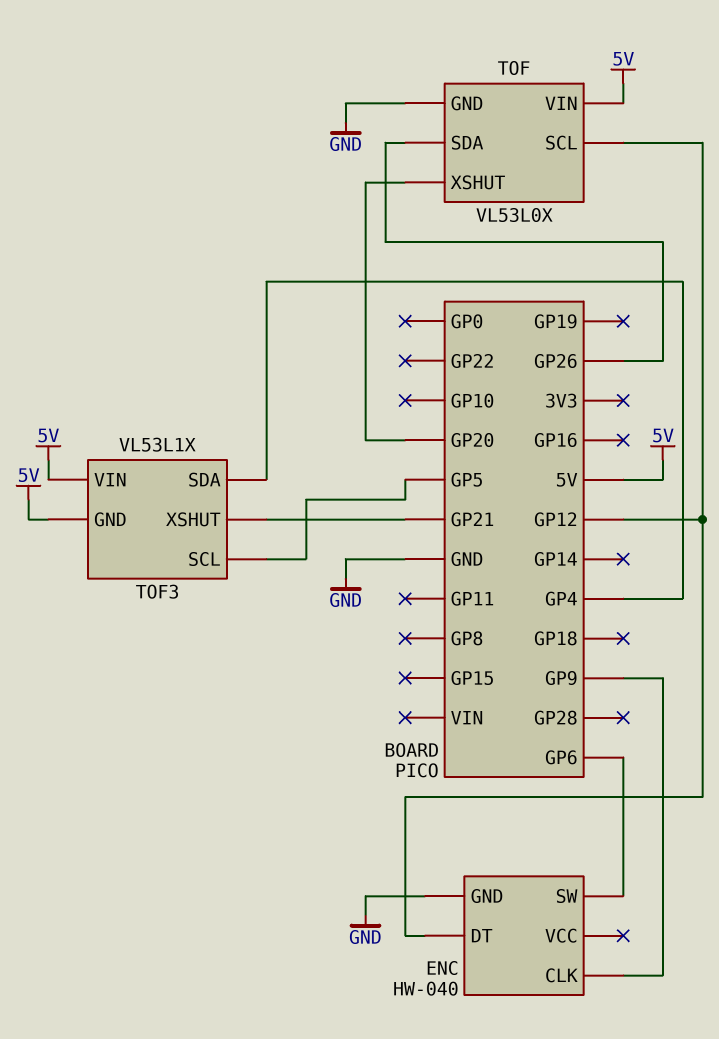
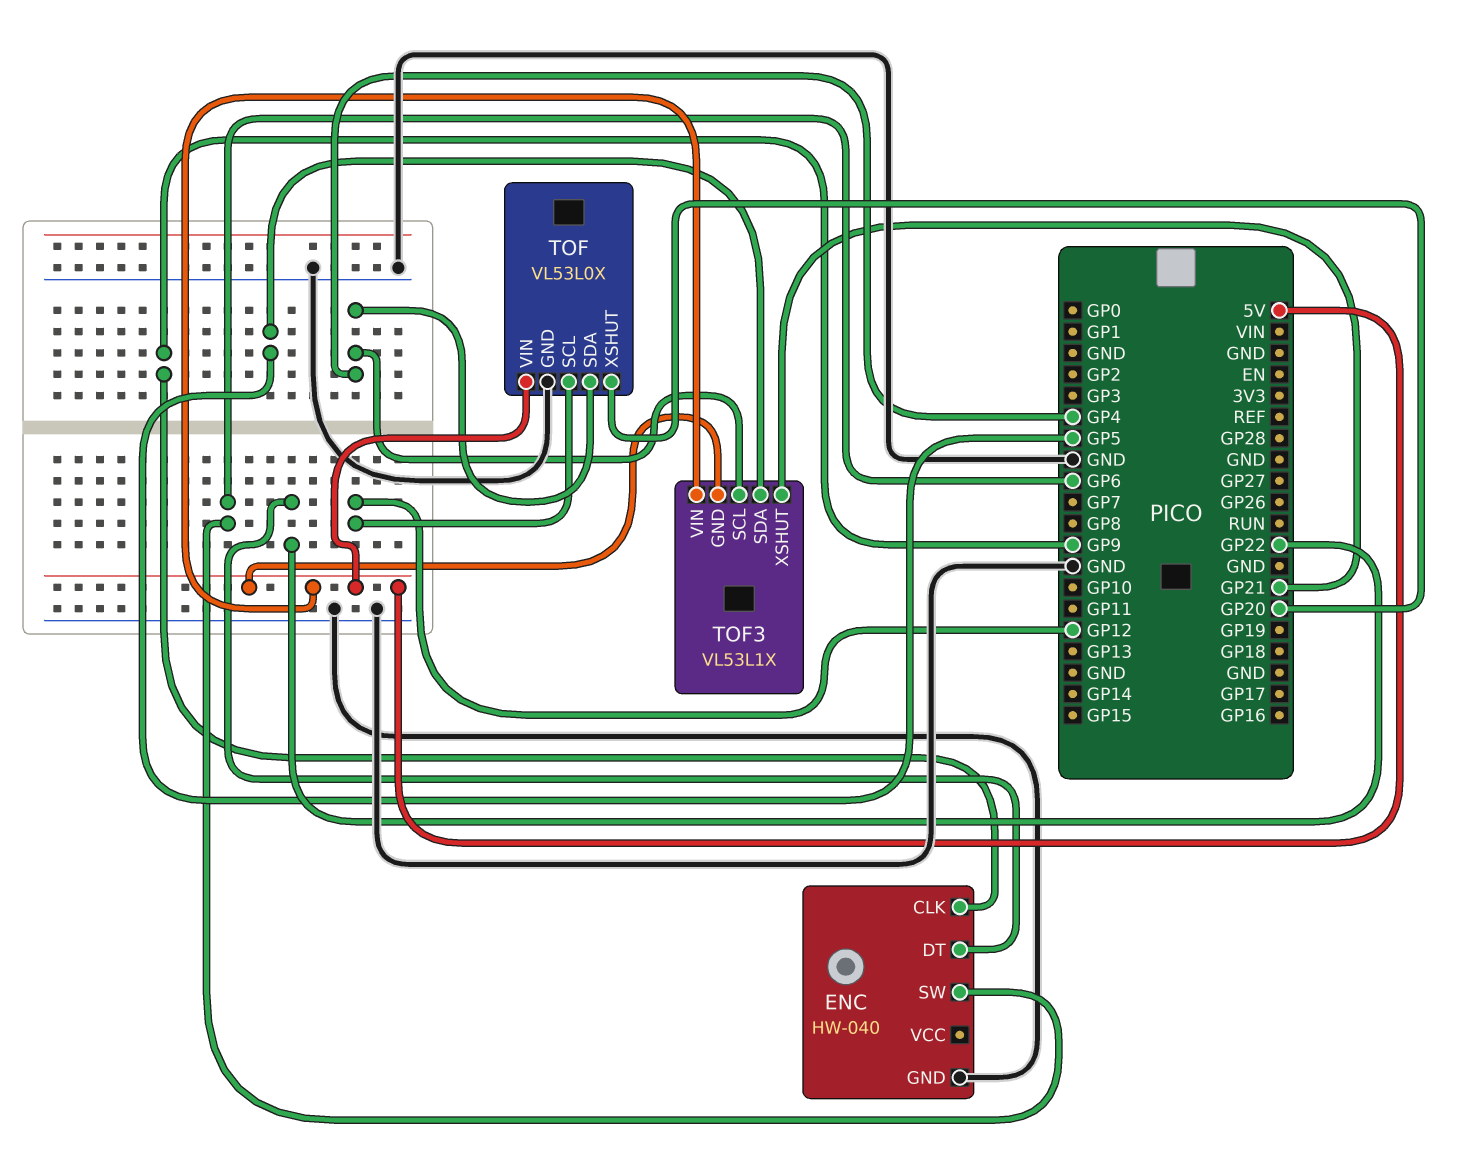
ENC pin DT: GP12 -> GP22
TOF pin SDA: GP26 -> GP4
TOF3 pin SCL: GP5 -> GP4
TOF3 pin SDA: GP4 -> GP5

